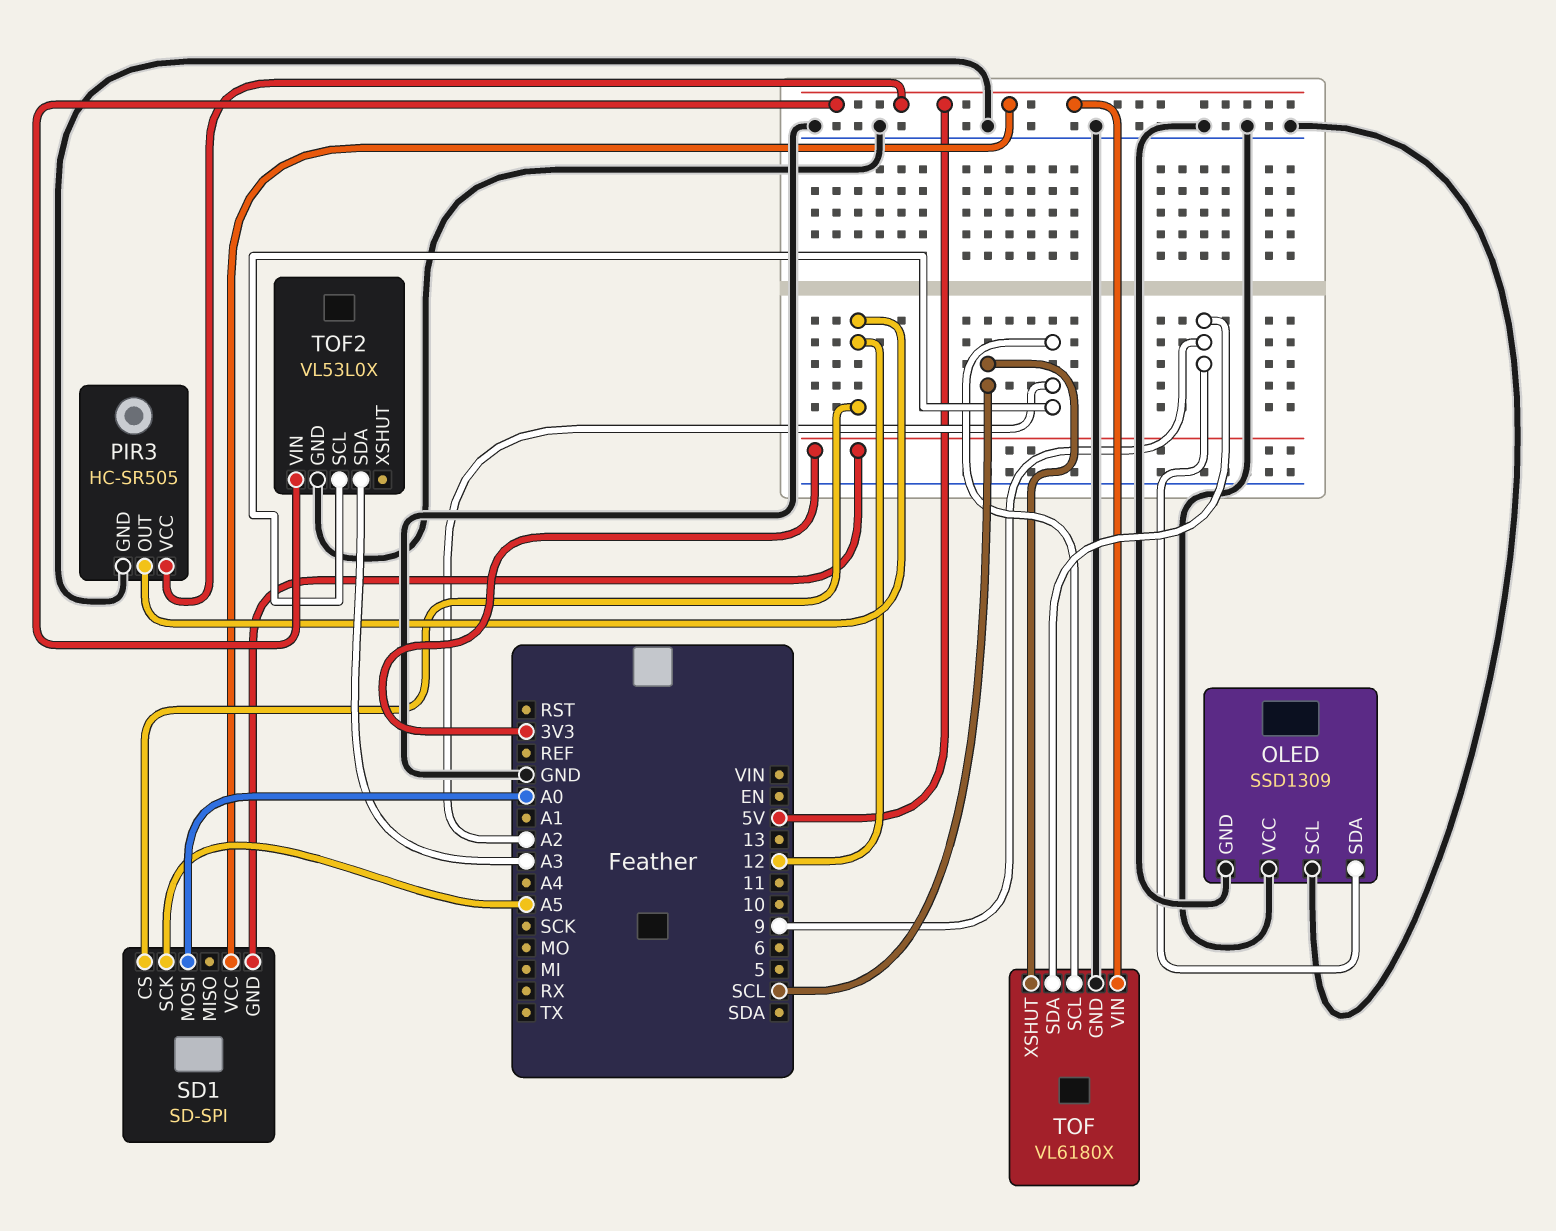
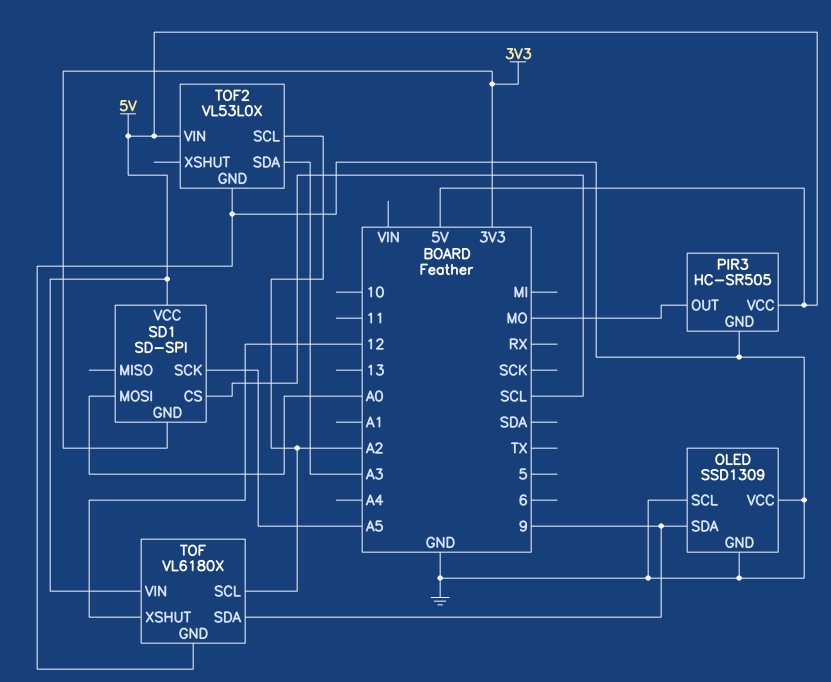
PIR3 pin OUT: 12 -> MO
SD1 pin CS: 12 -> SCL
TOF pin XSHUT: SCL -> 12

